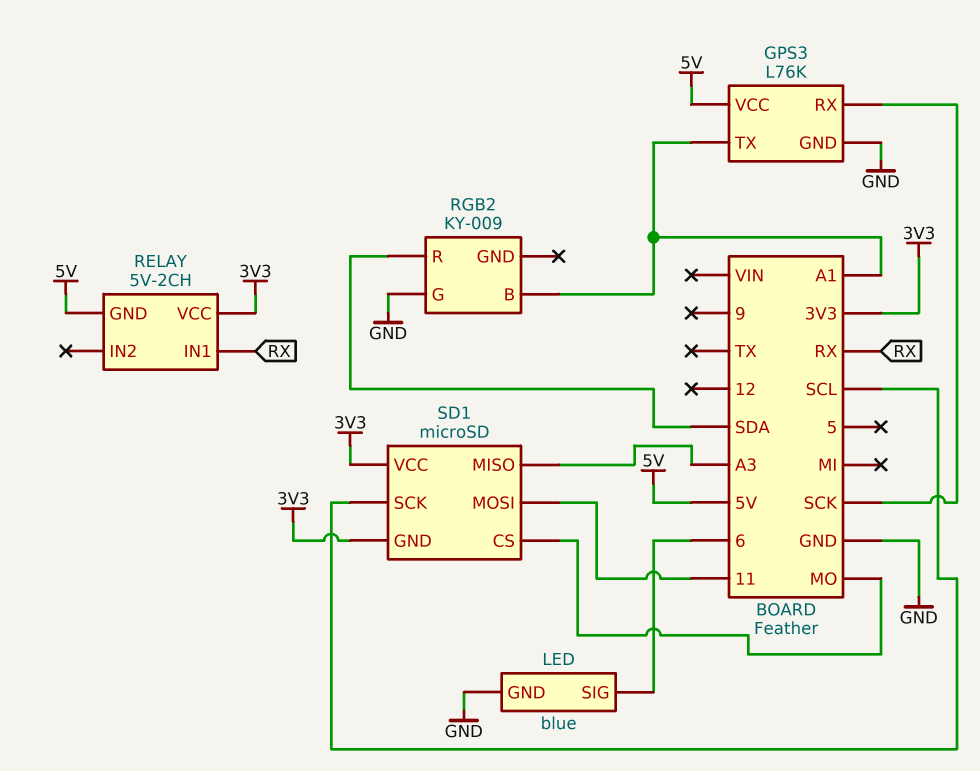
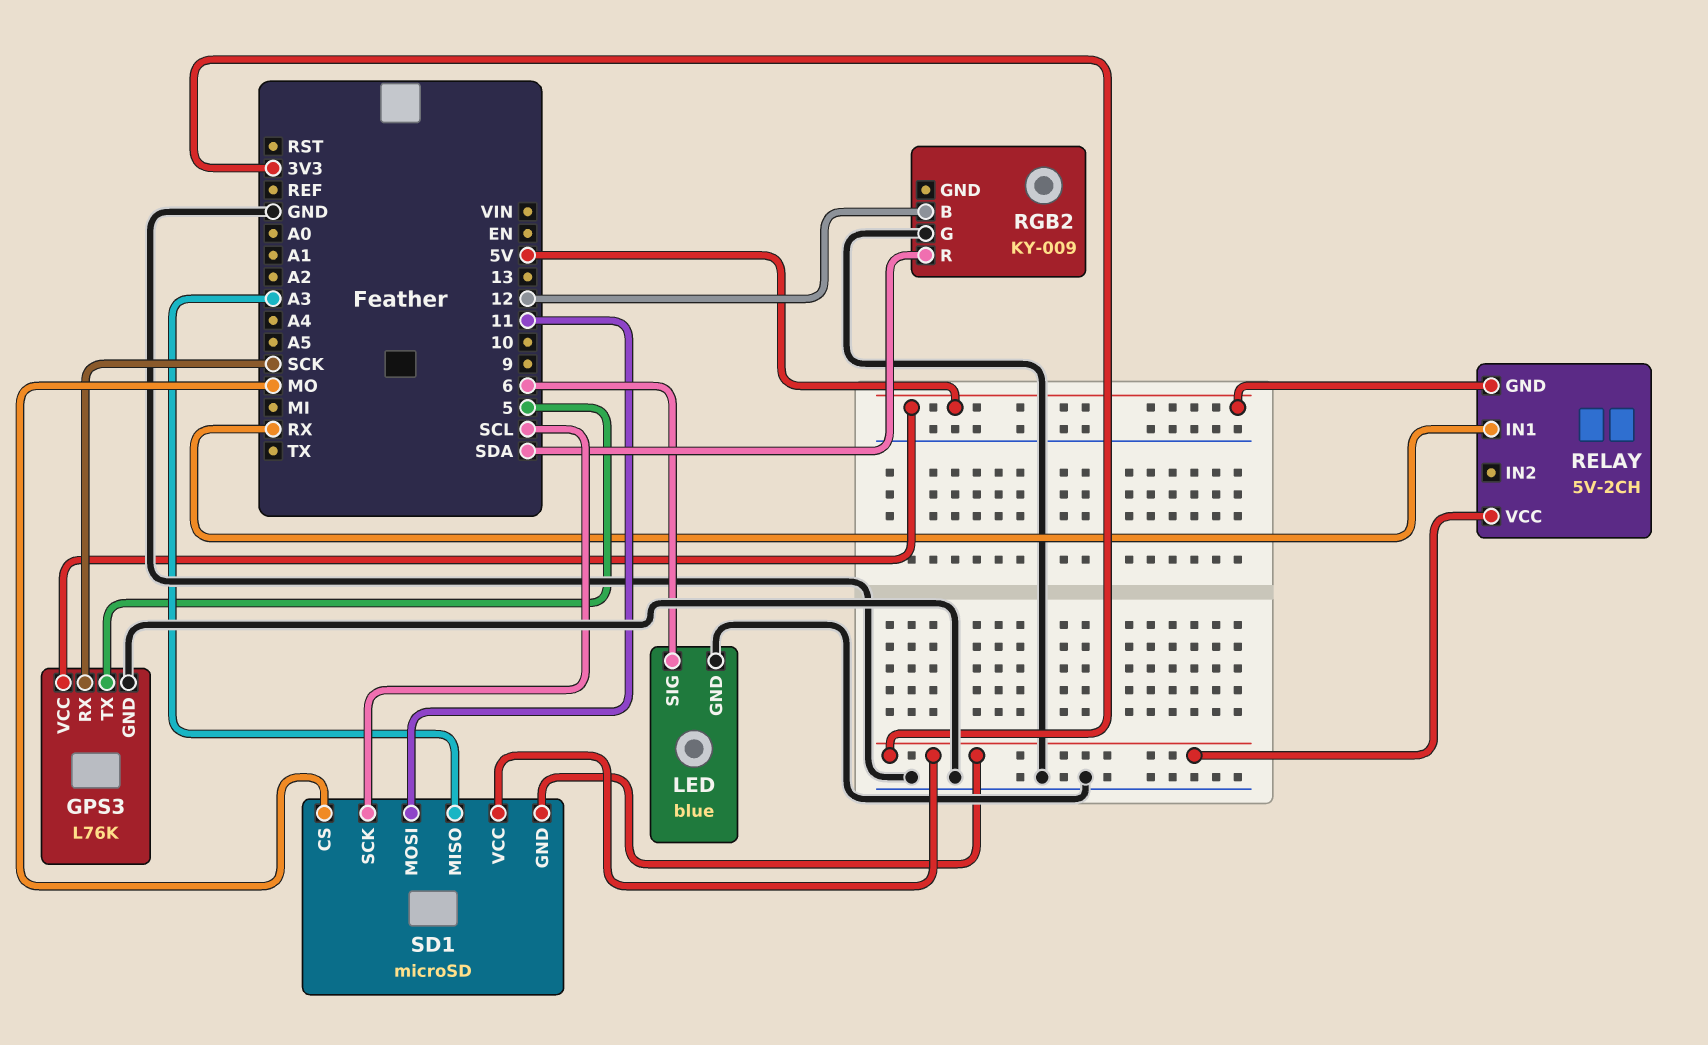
GPS3 pin TX: A1 -> 5
RGB2 pin B: A1 -> 12

